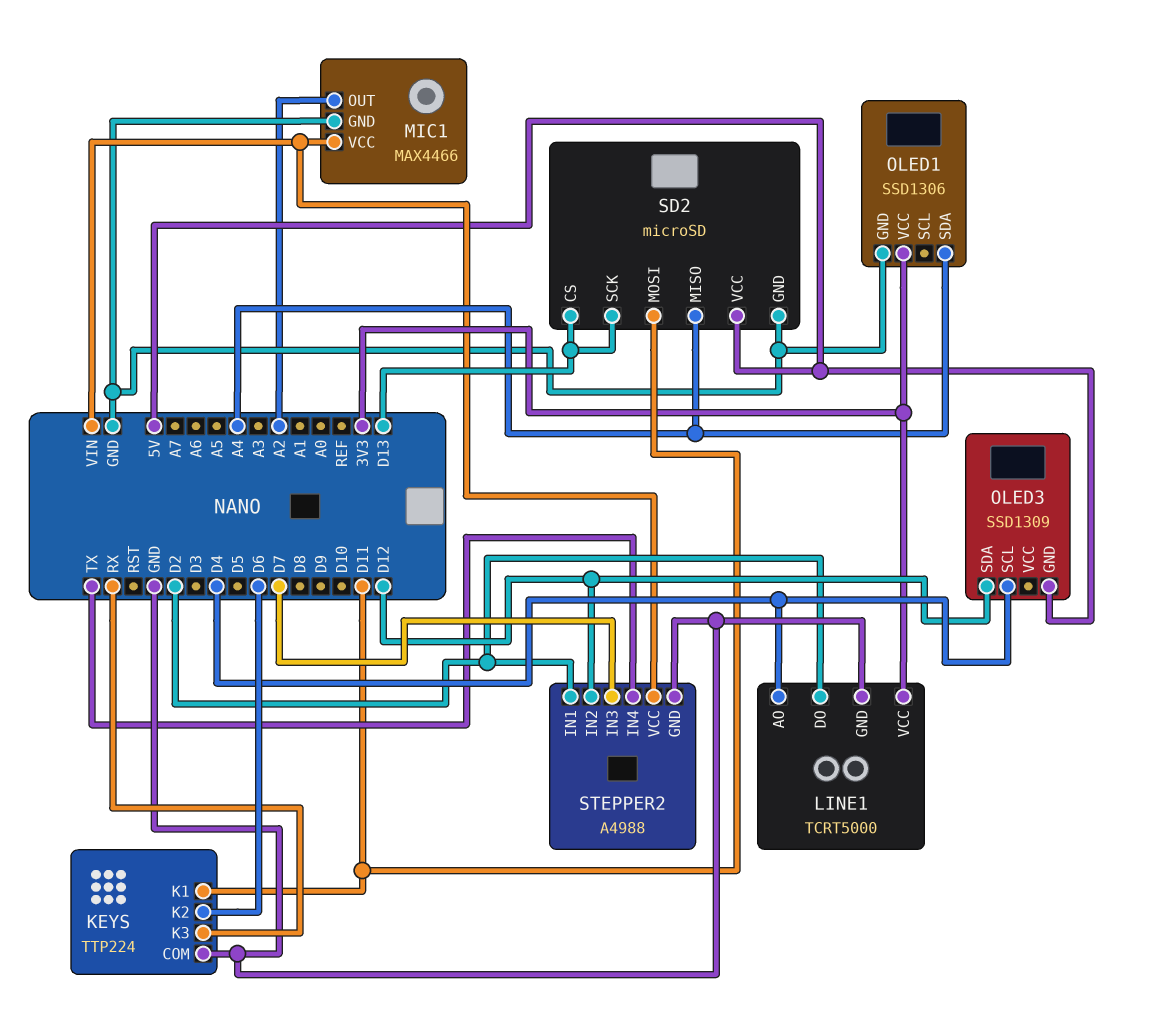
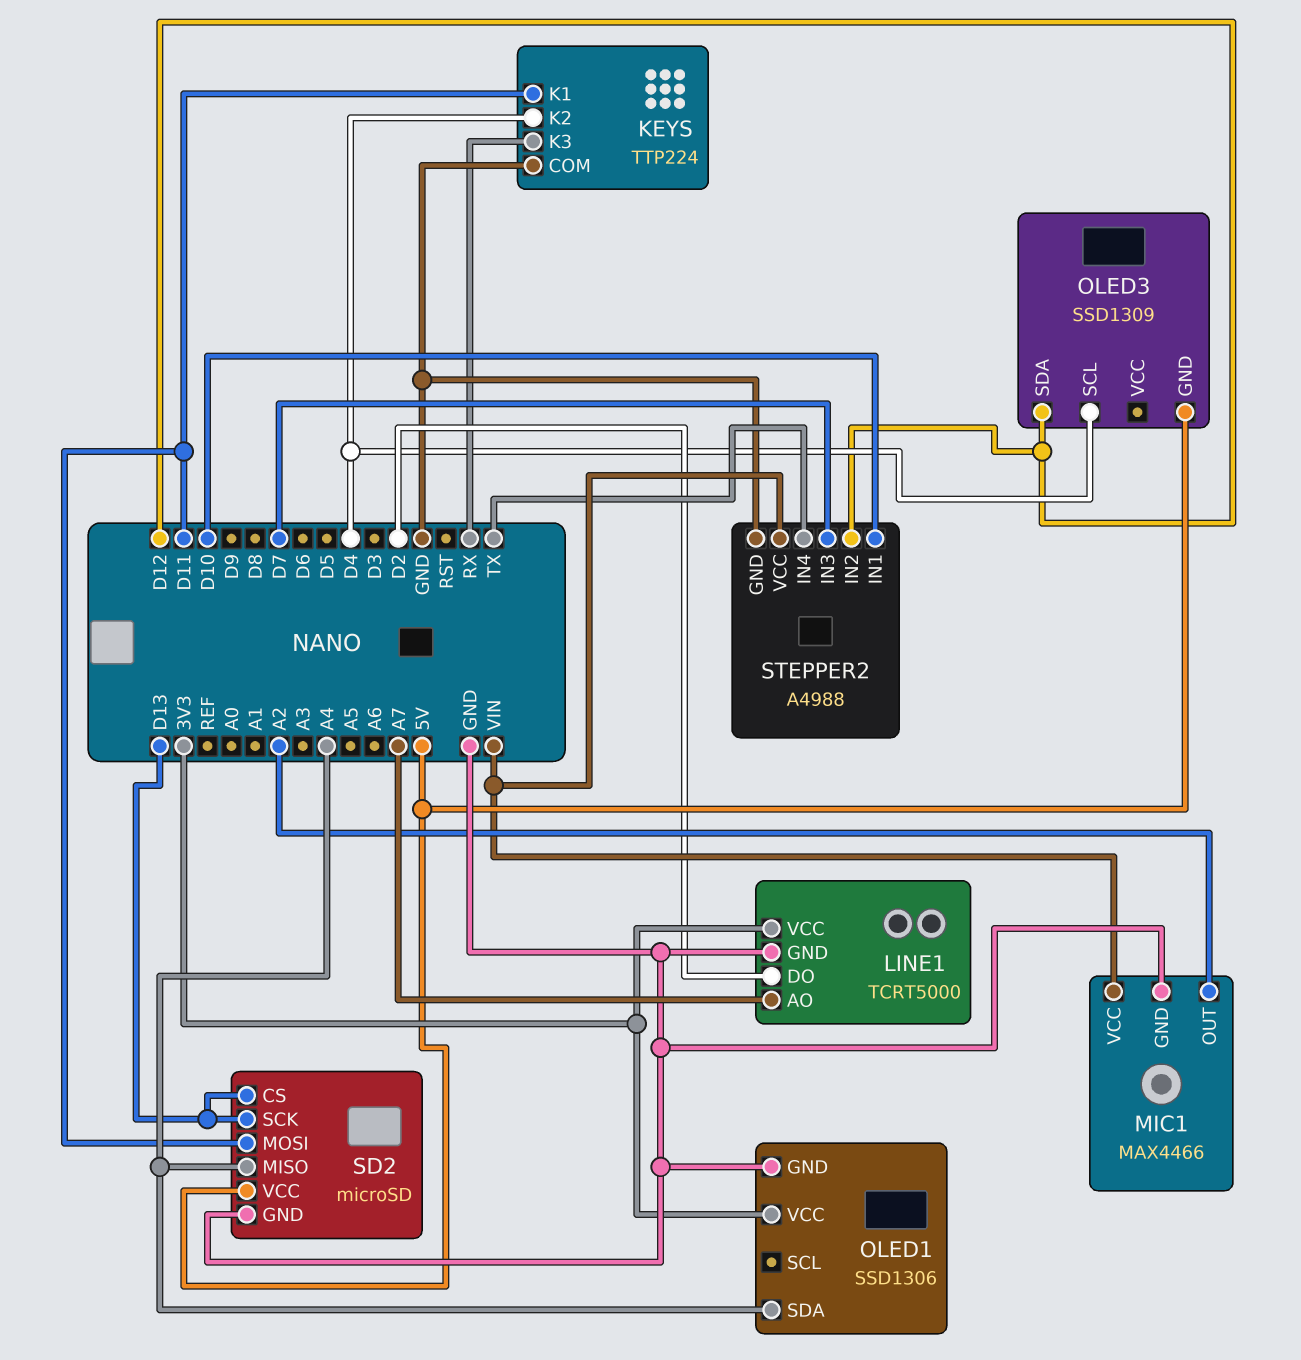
KEYS pin K2: D6 -> D4
LINE1 pin AO: D4 -> A7
STEPPER2 pin IN1: D2 -> D10

